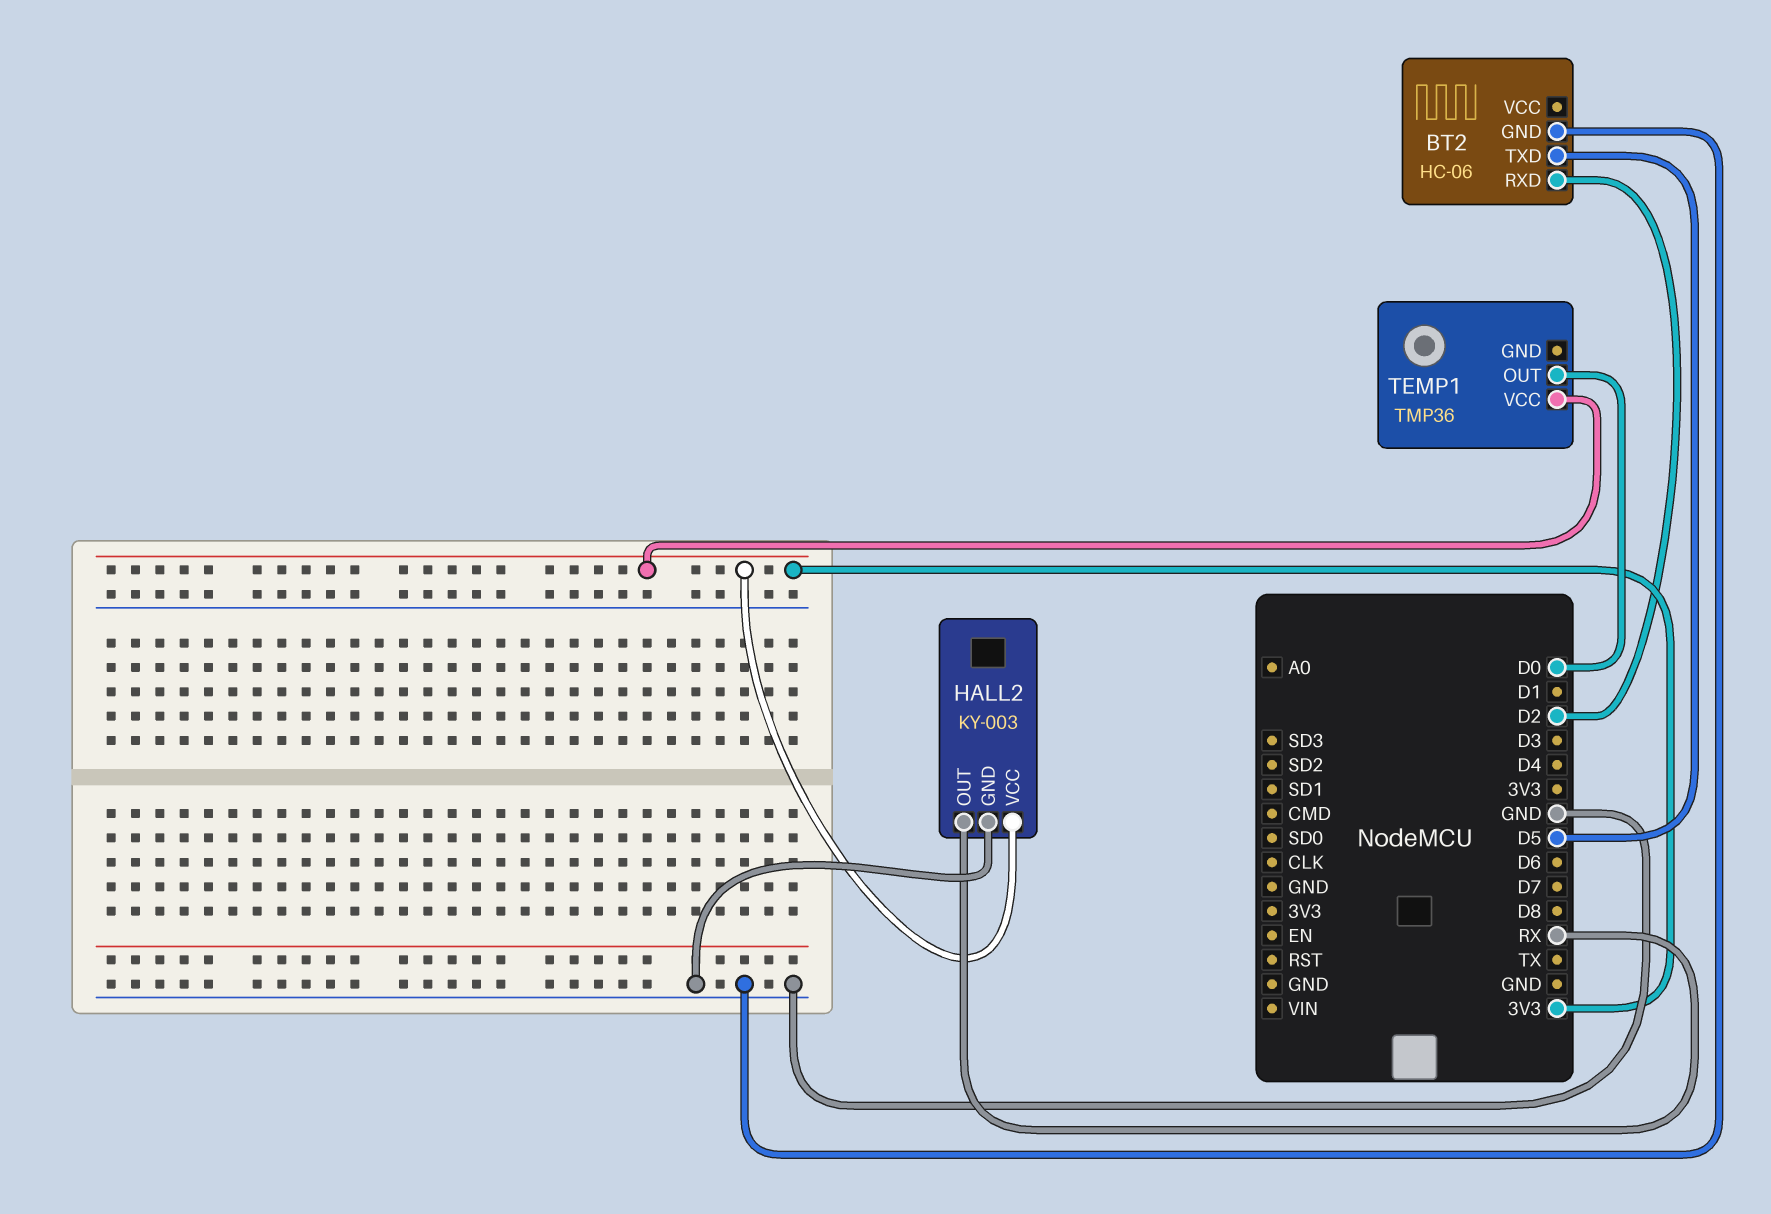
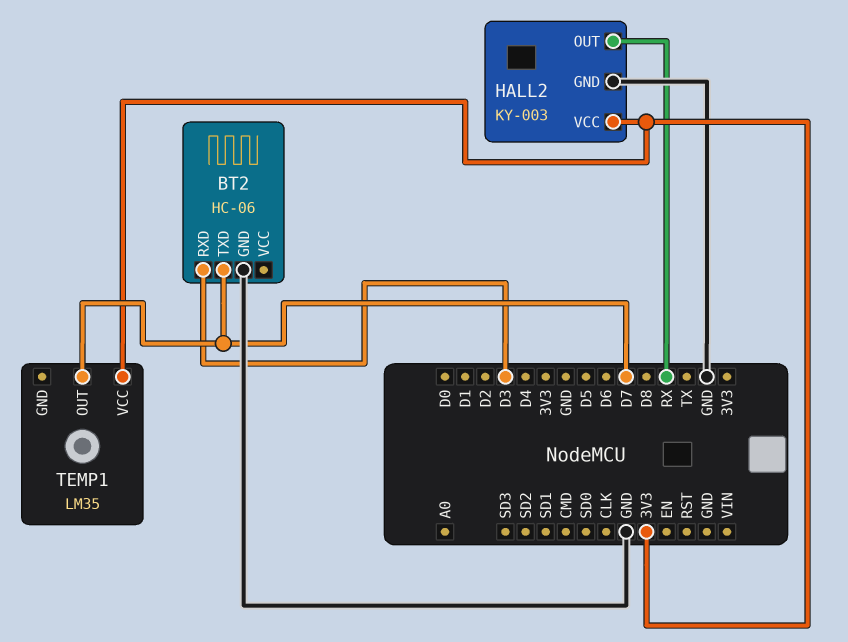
BT2 pin RXD: D2 -> D3
BT2 pin TXD: D5 -> D7
TEMP1: TMP36 -> LM35
TEMP1 pin OUT: D0 -> D7

